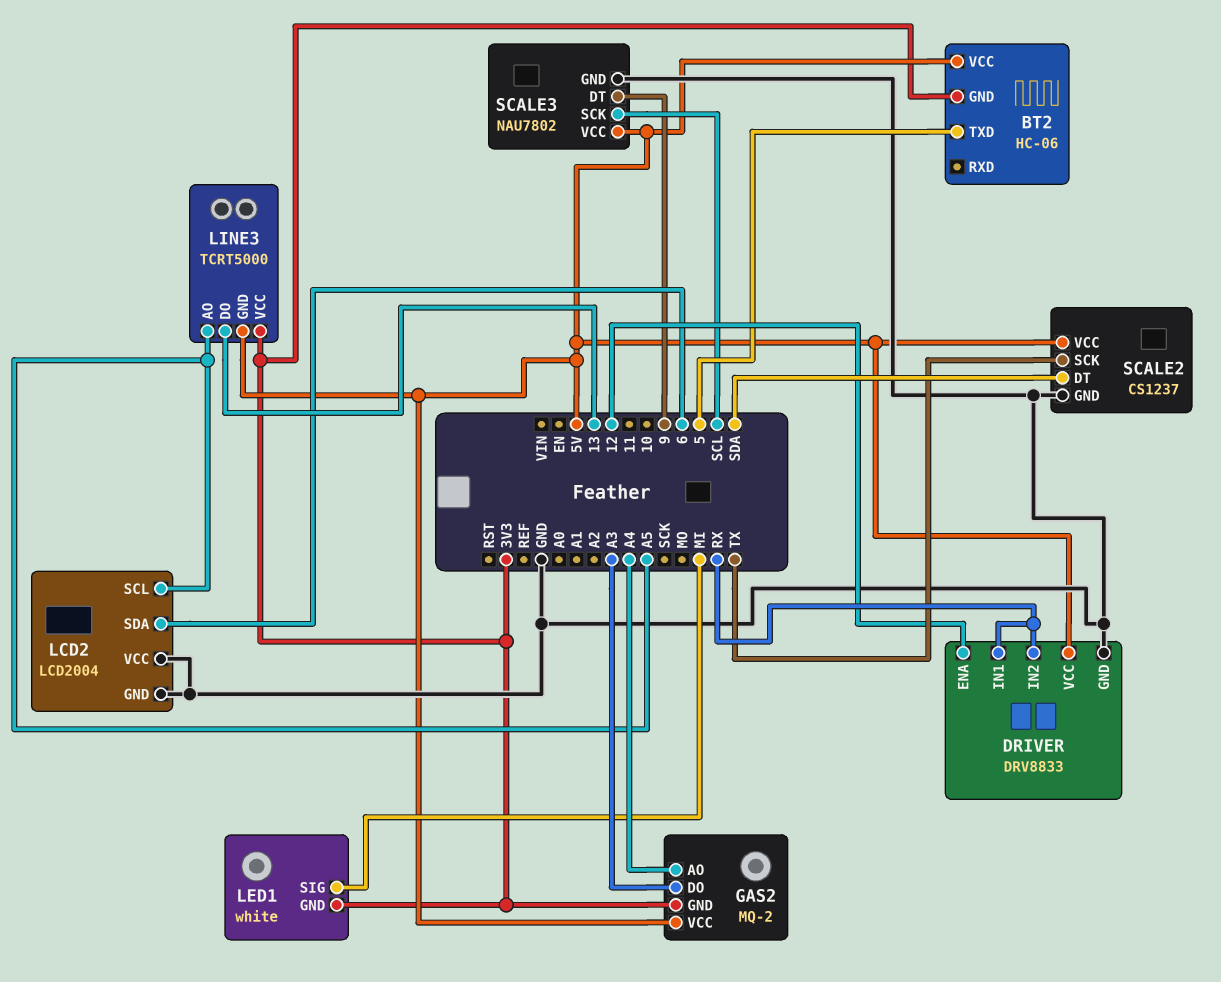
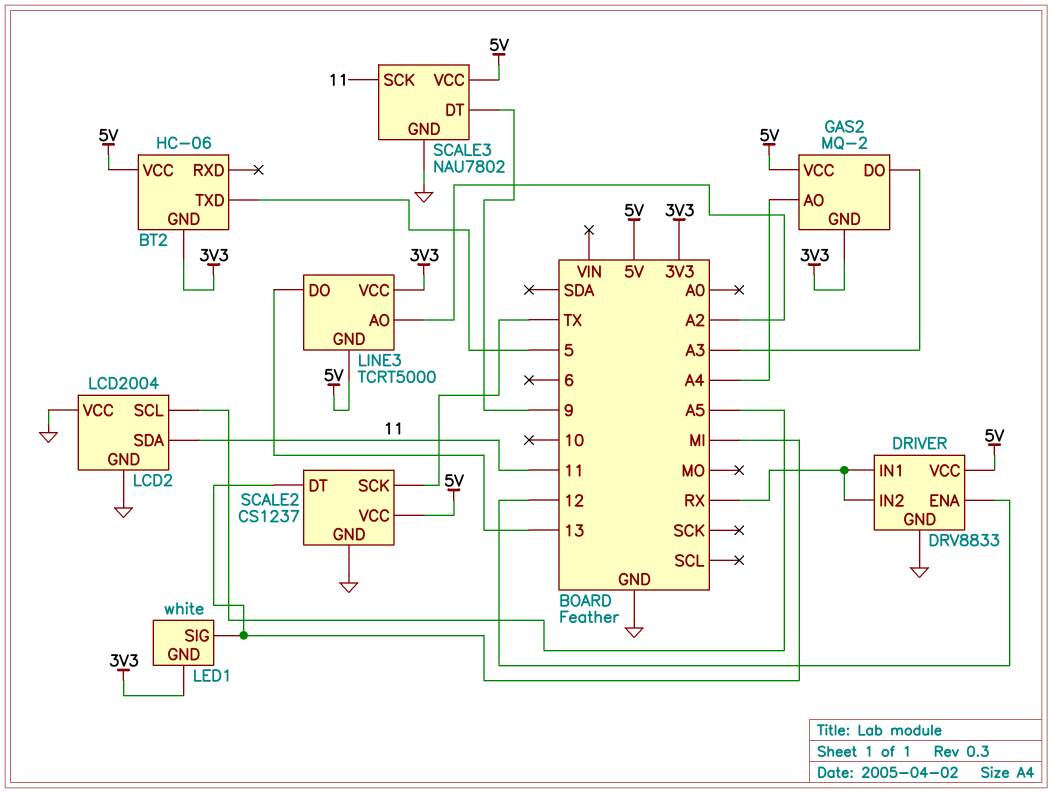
LCD2 pin SDA: 6 -> 11
LINE3 pin AO: A5 -> A2
SCALE2 pin DT: SDA -> MI
SCALE3 pin SCK: SCL -> 11

